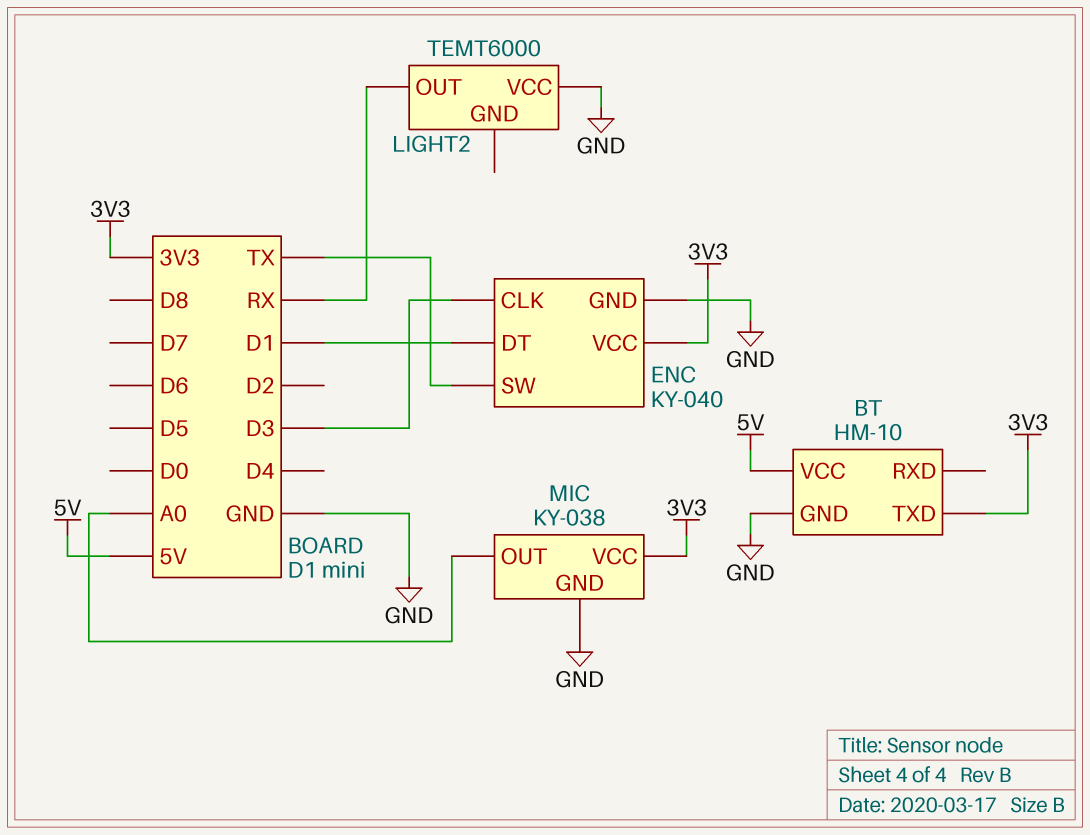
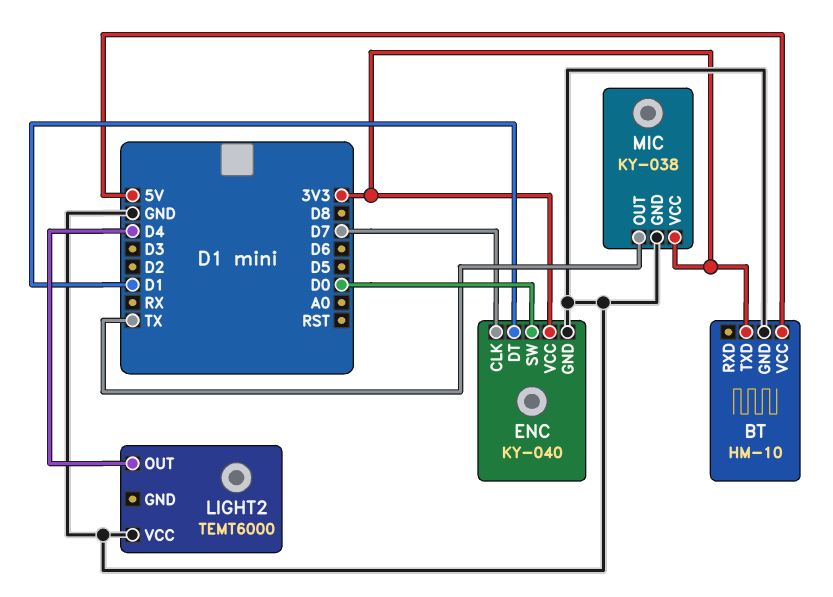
ENC pin CLK: D3 -> D7
ENC pin SW: TX -> D0
LIGHT2 pin OUT: RX -> D4
MIC pin OUT: A0 -> TX

